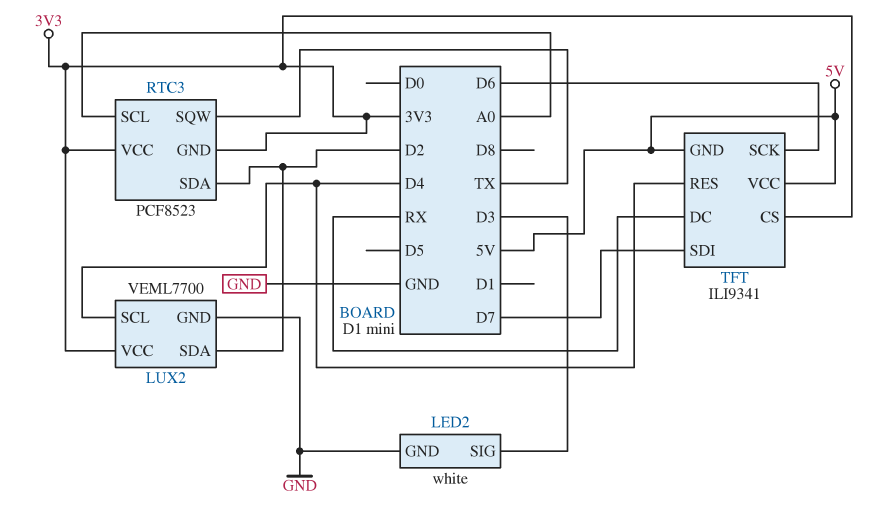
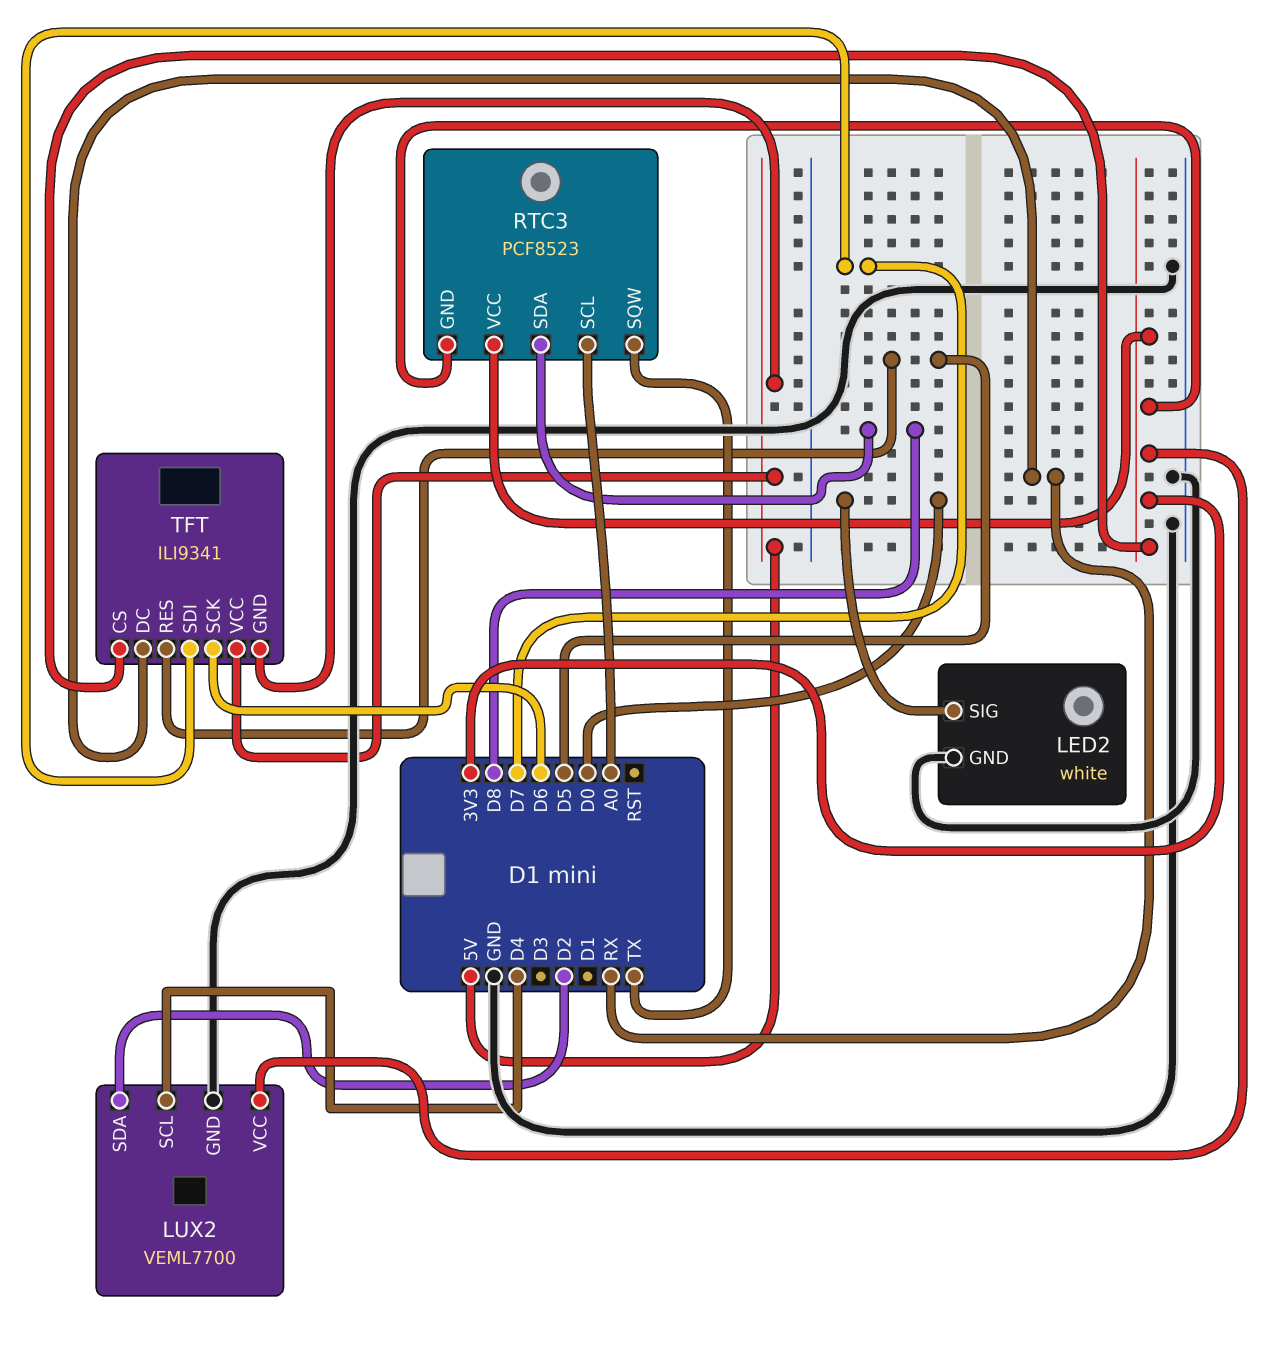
LED2 pin SIG: D3 -> D0
RTC3 pin SDA: D2 -> D8
TFT pin RES: D4 -> D5

